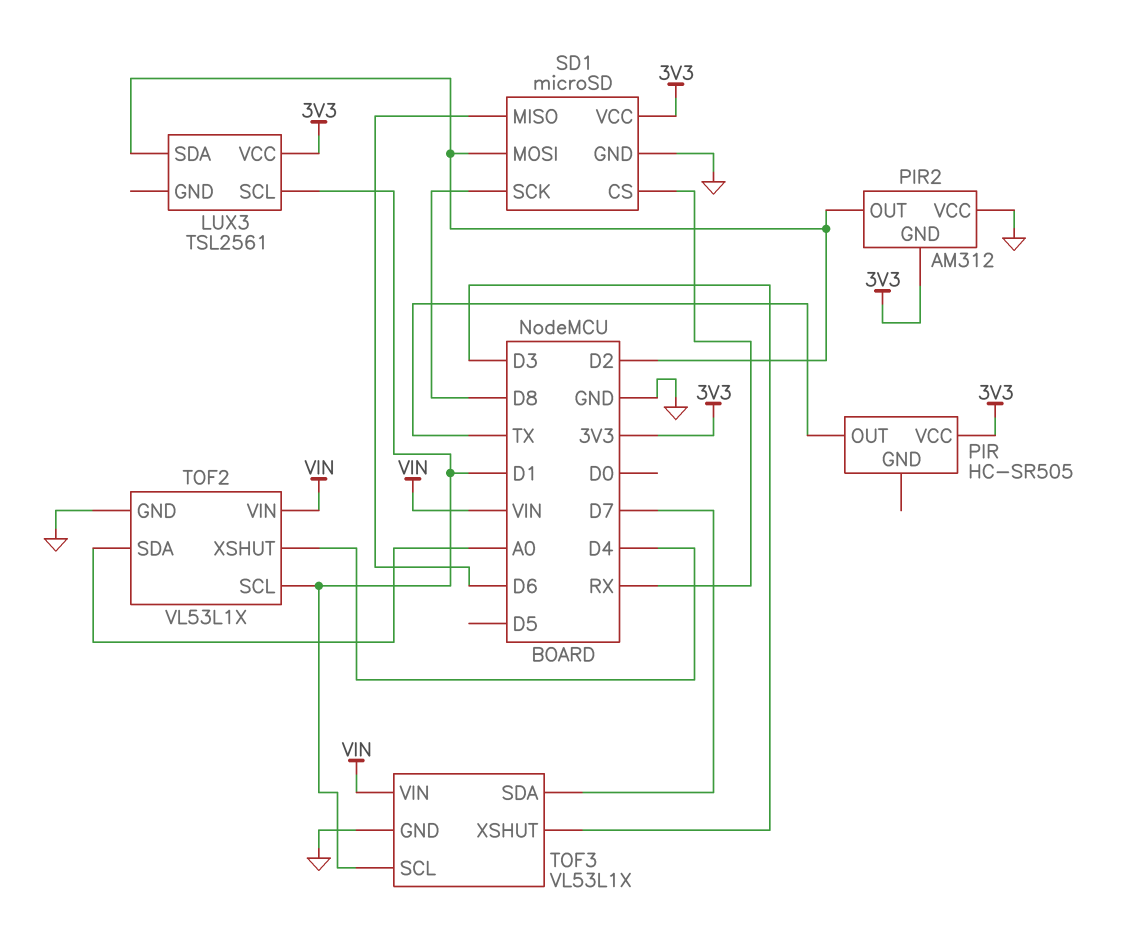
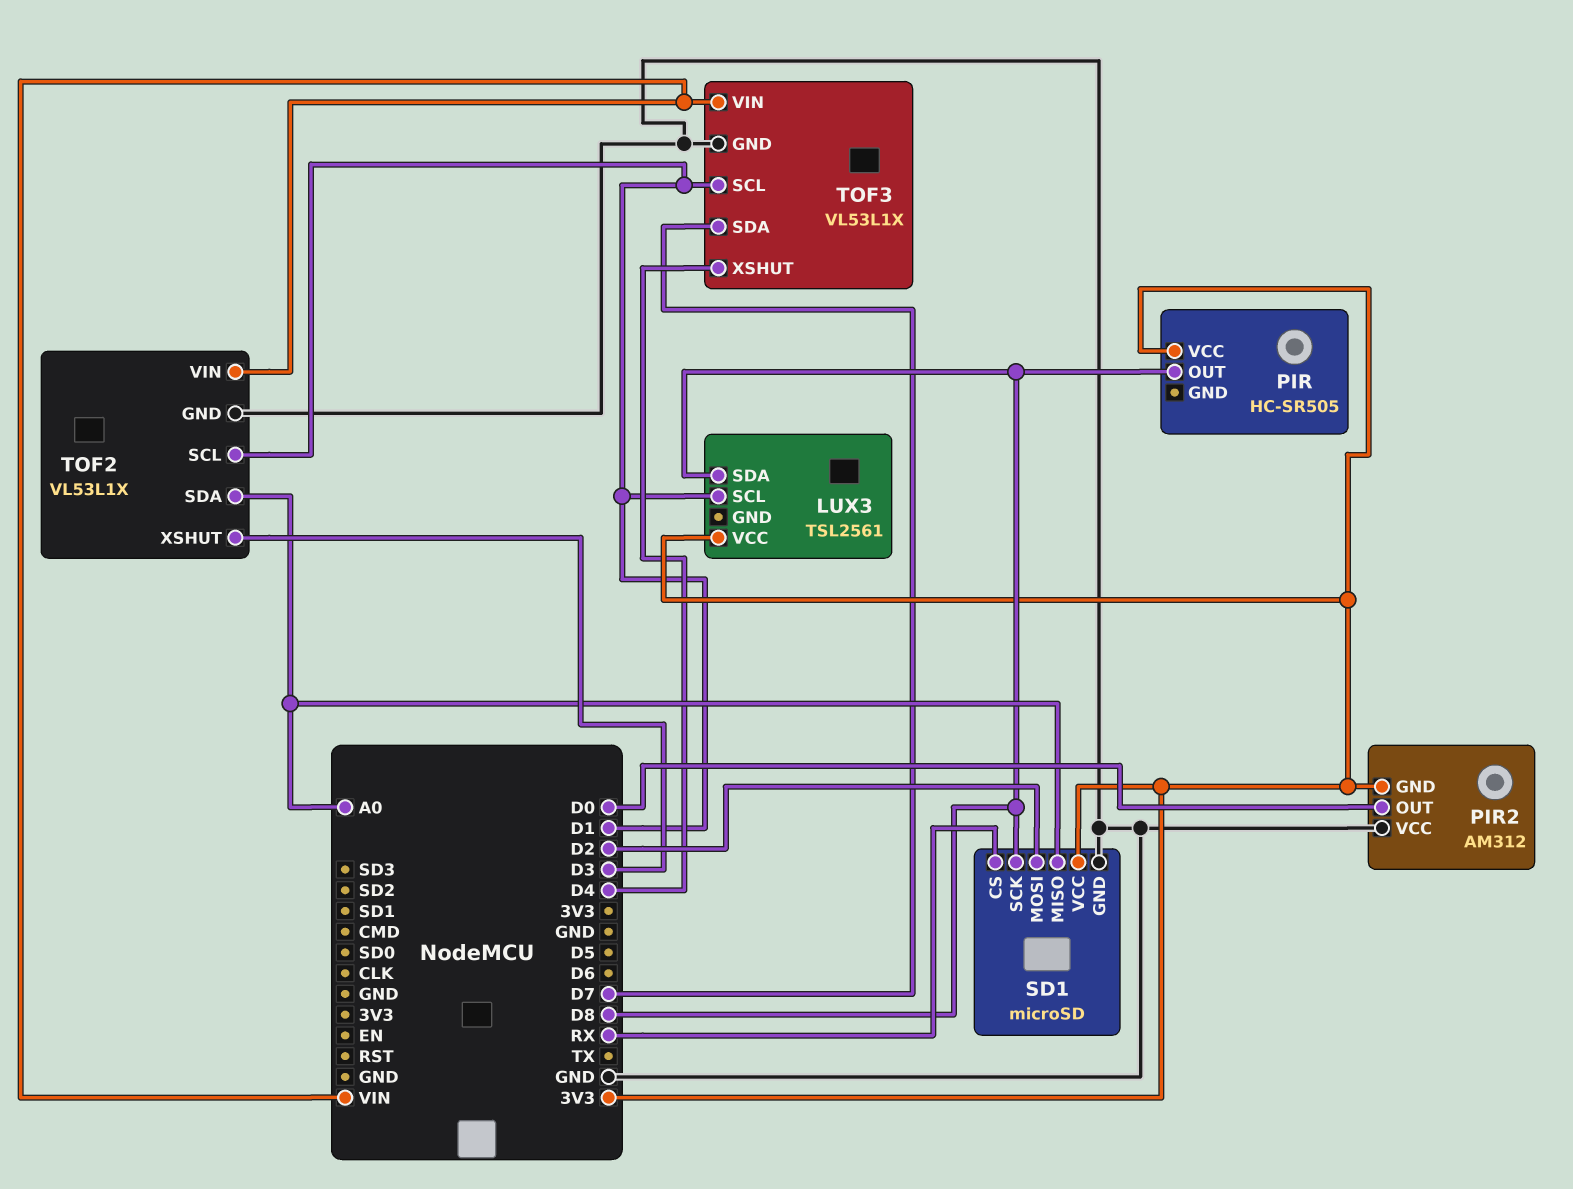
LUX3 pin SDA: D2 -> D8
PIR pin OUT: TX -> D8
PIR2 pin OUT: D2 -> D0
SD1 pin MISO: D6 -> A0
TOF2 pin XSHUT: D4 -> D3
TOF3 pin XSHUT: D3 -> D4

